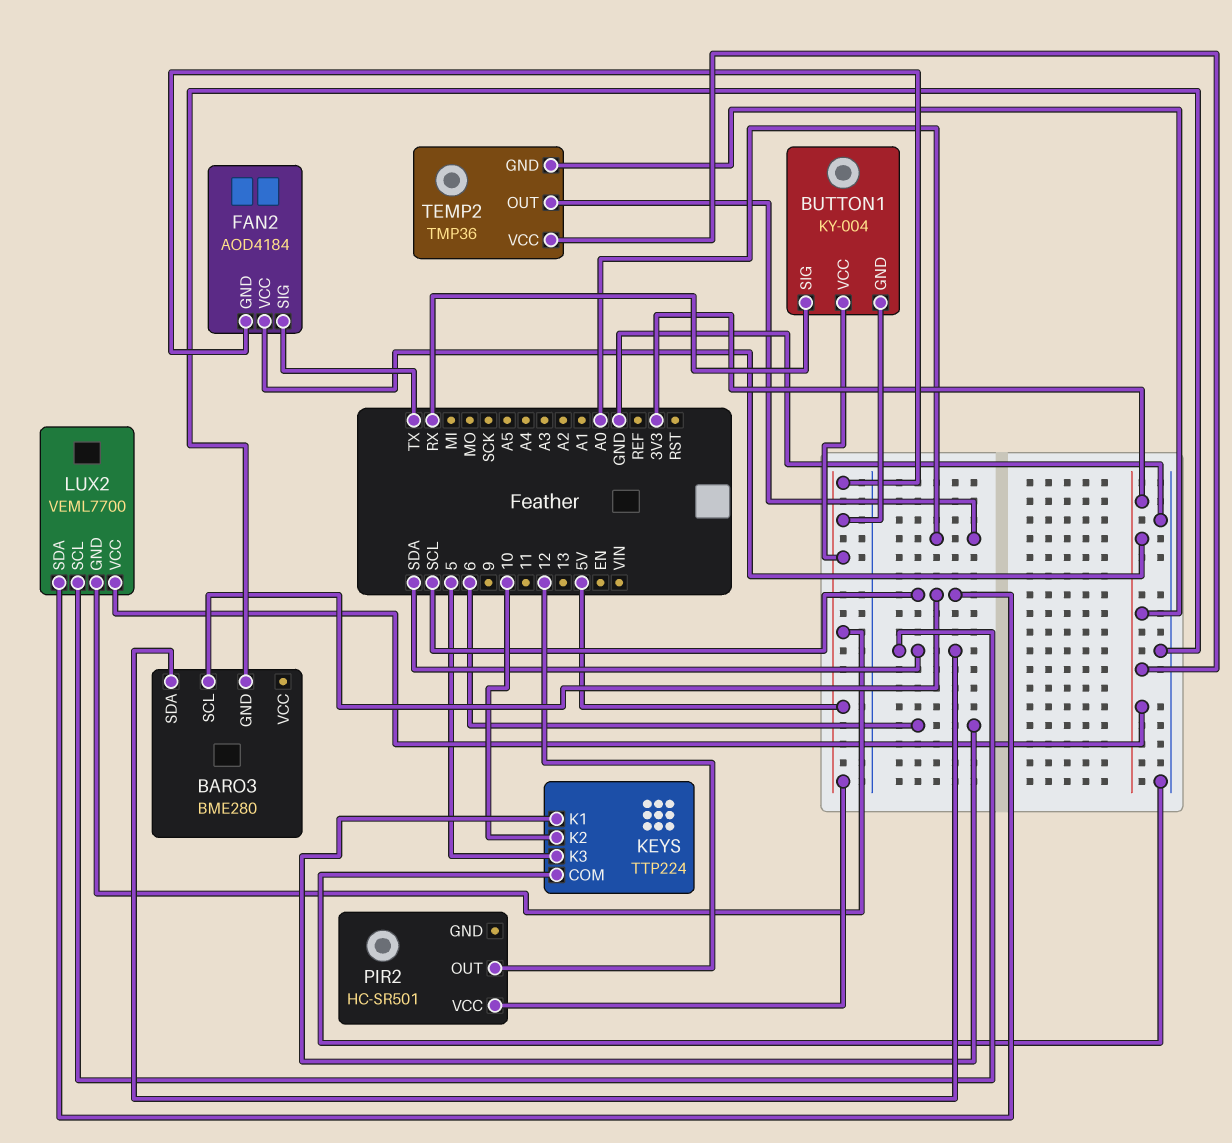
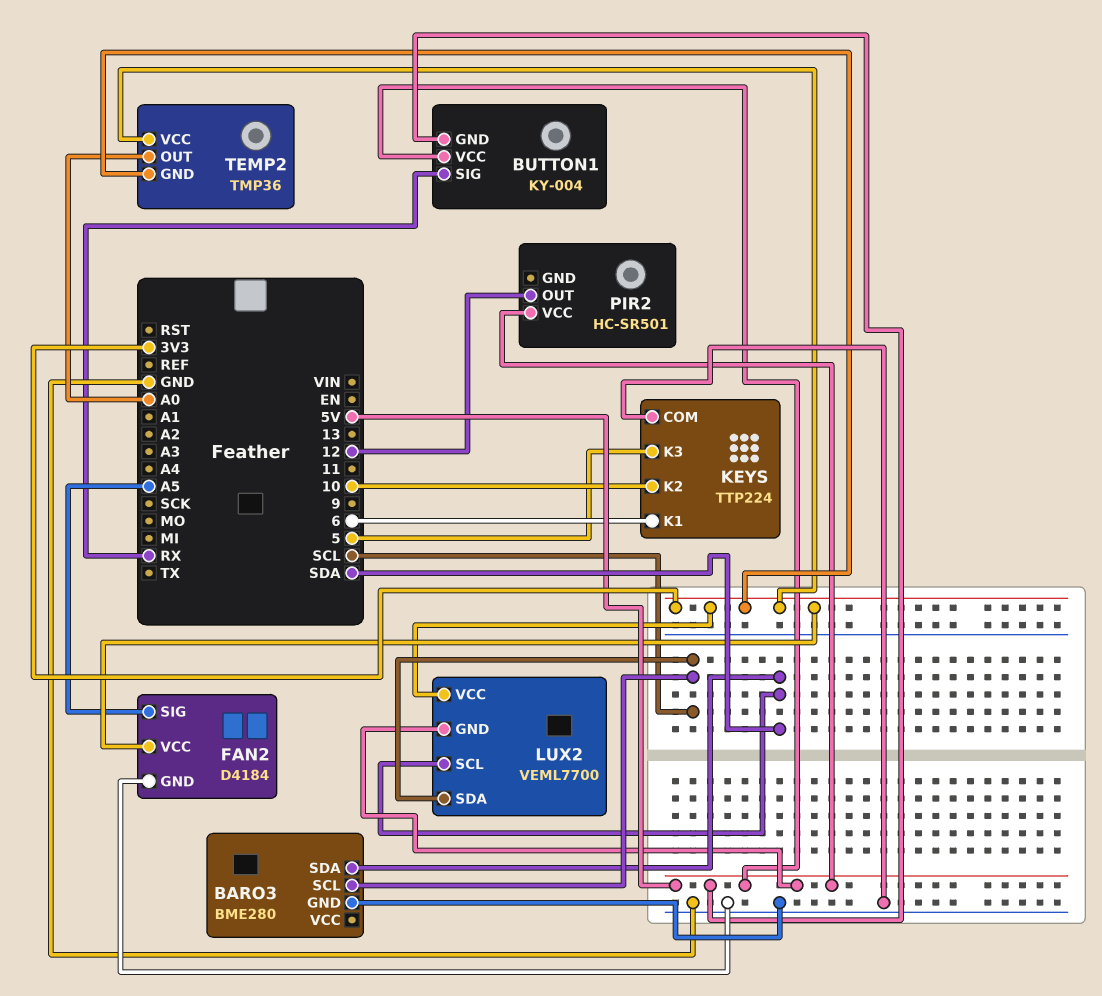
FAN2: AOD4184 -> D4184
FAN2 pin GND: 5V -> GND
FAN2 pin SIG: TX -> A5

